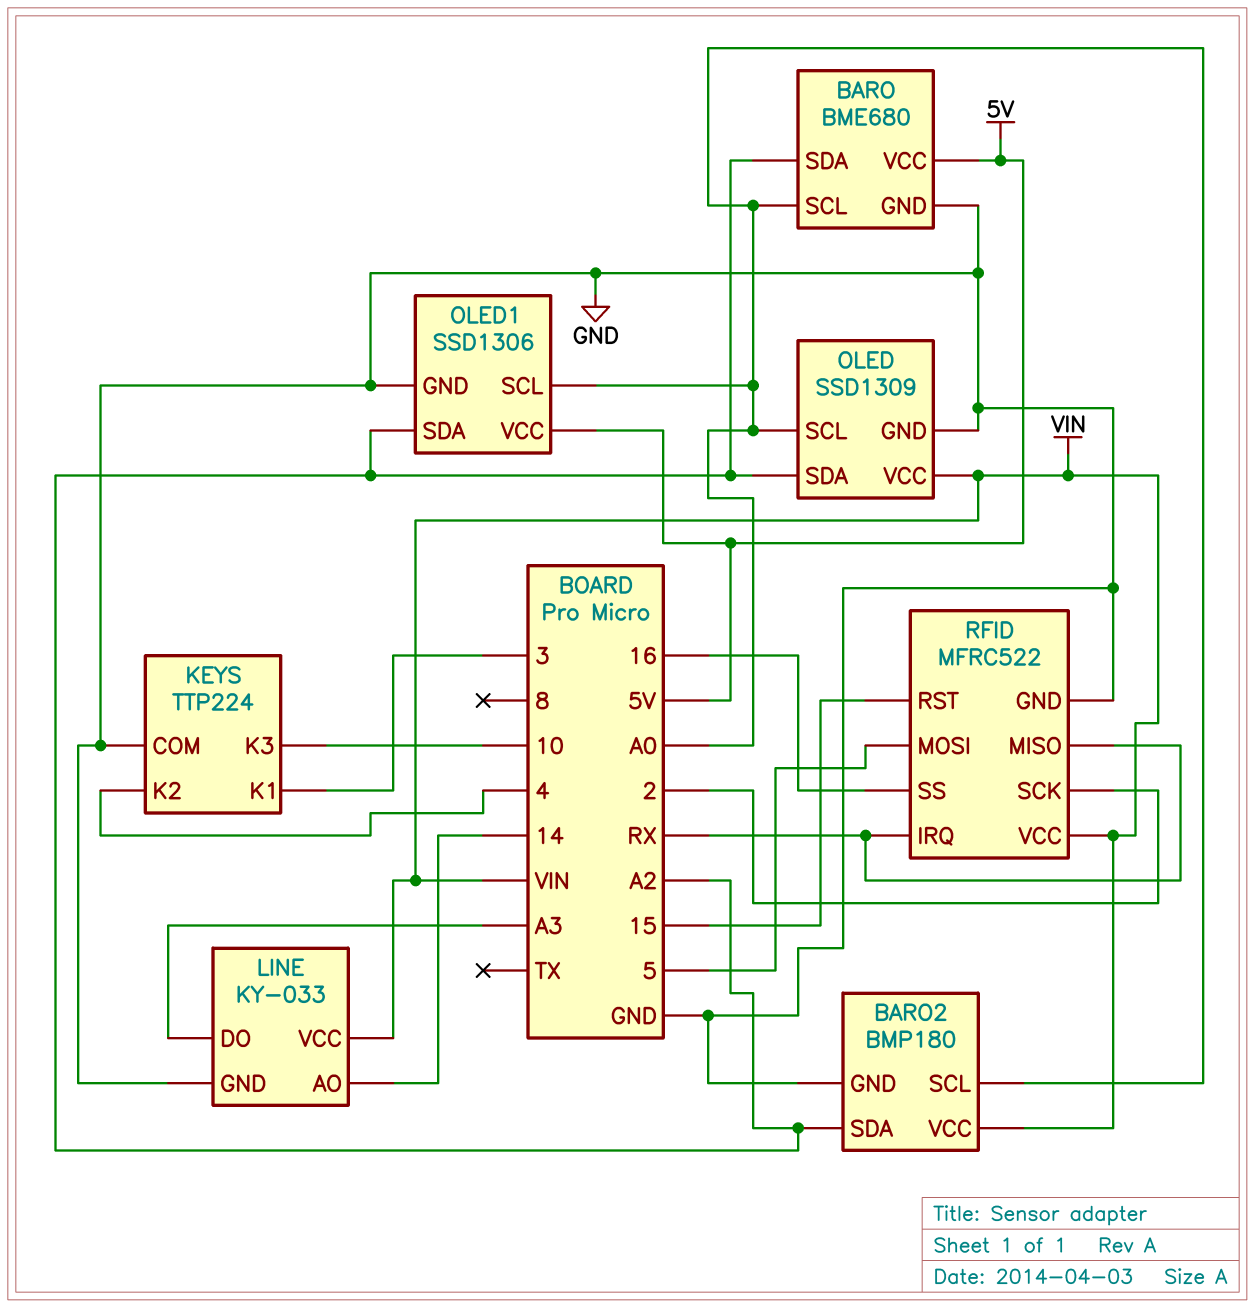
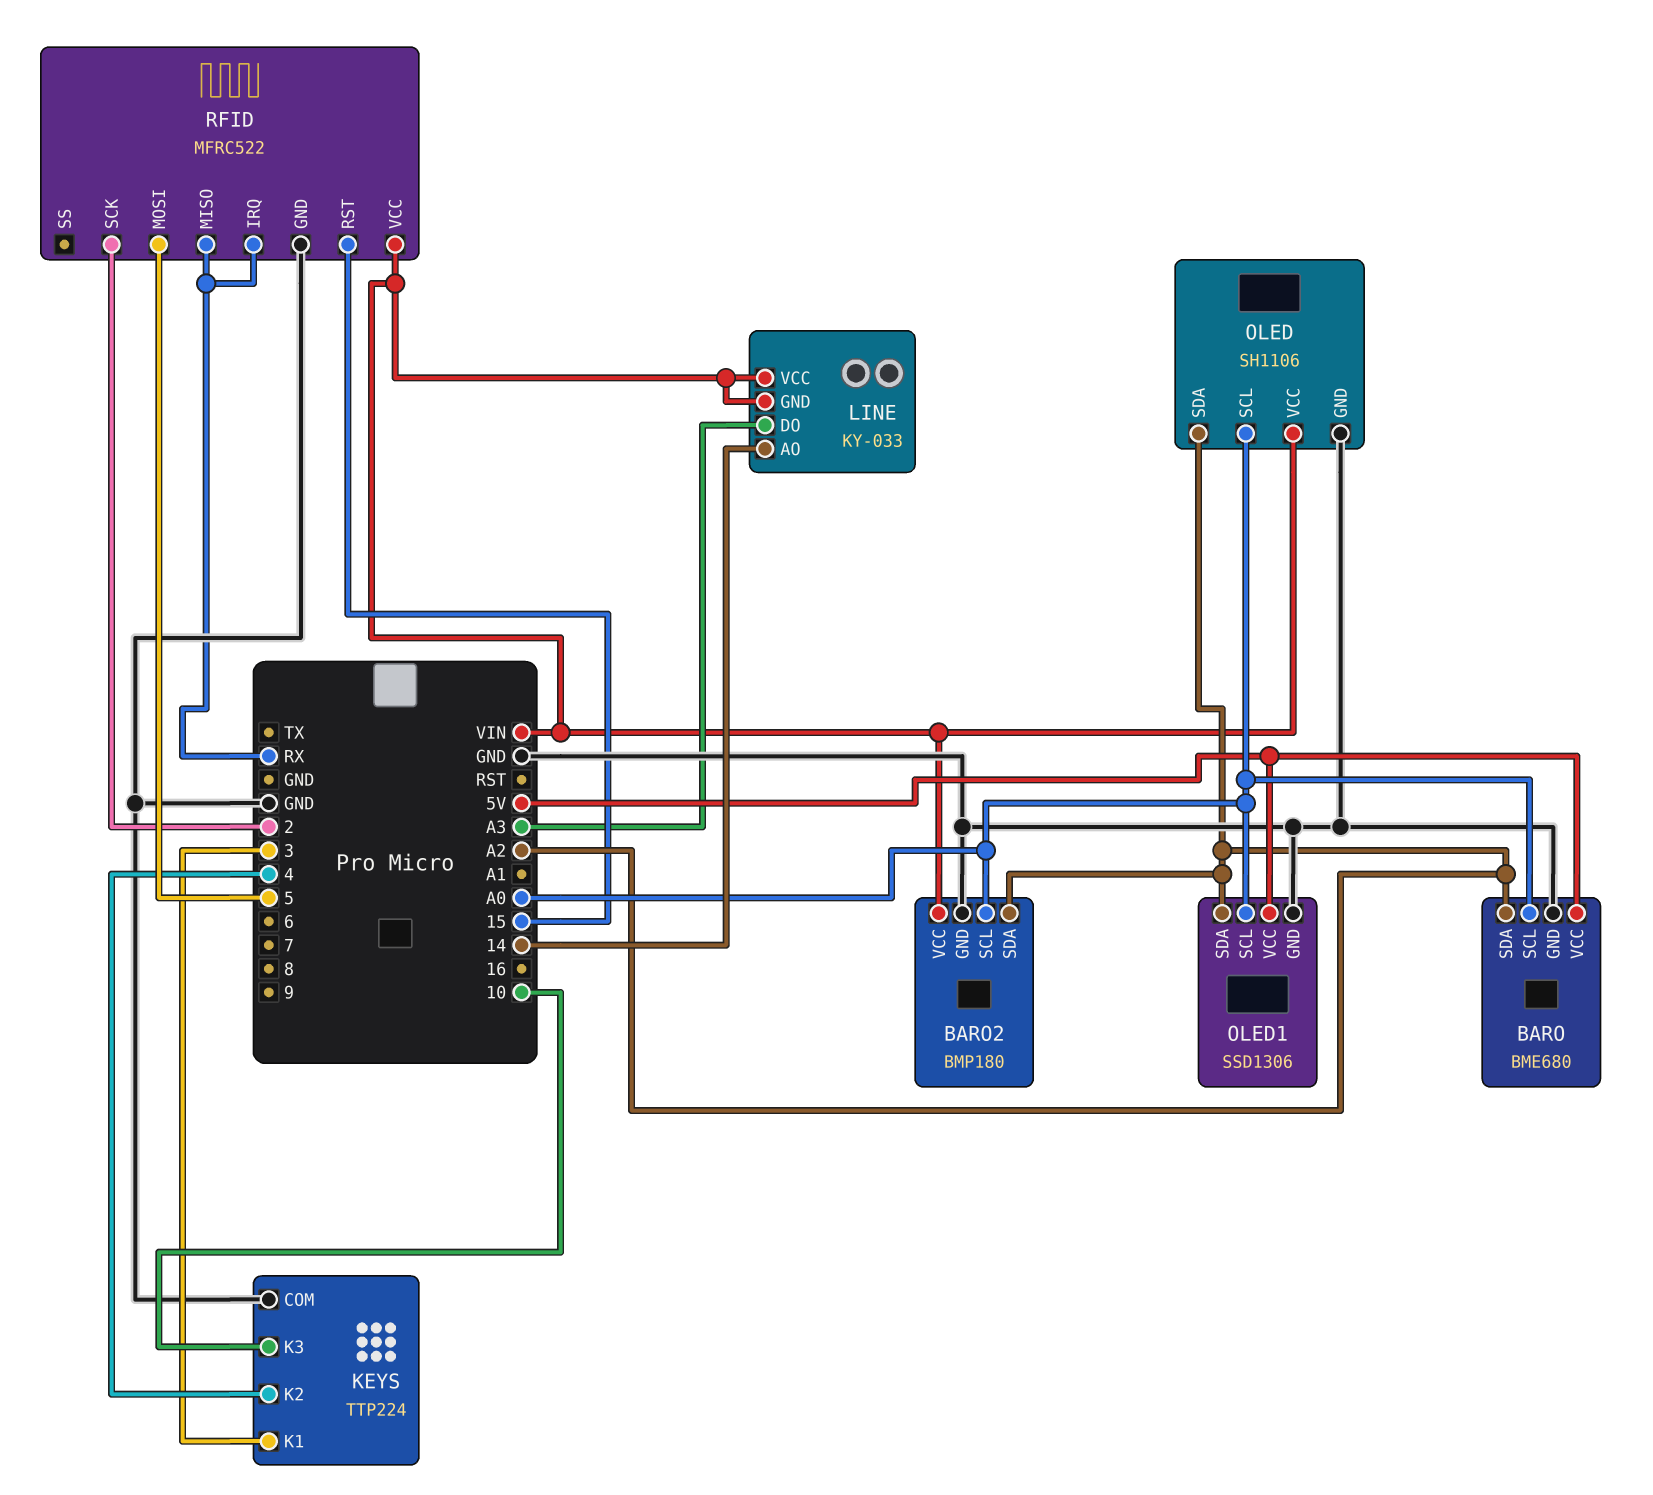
LINE pin GND: GND -> VIN
OLED: SSD1309 -> SH1106
RFID pin SS: 16 -> none

